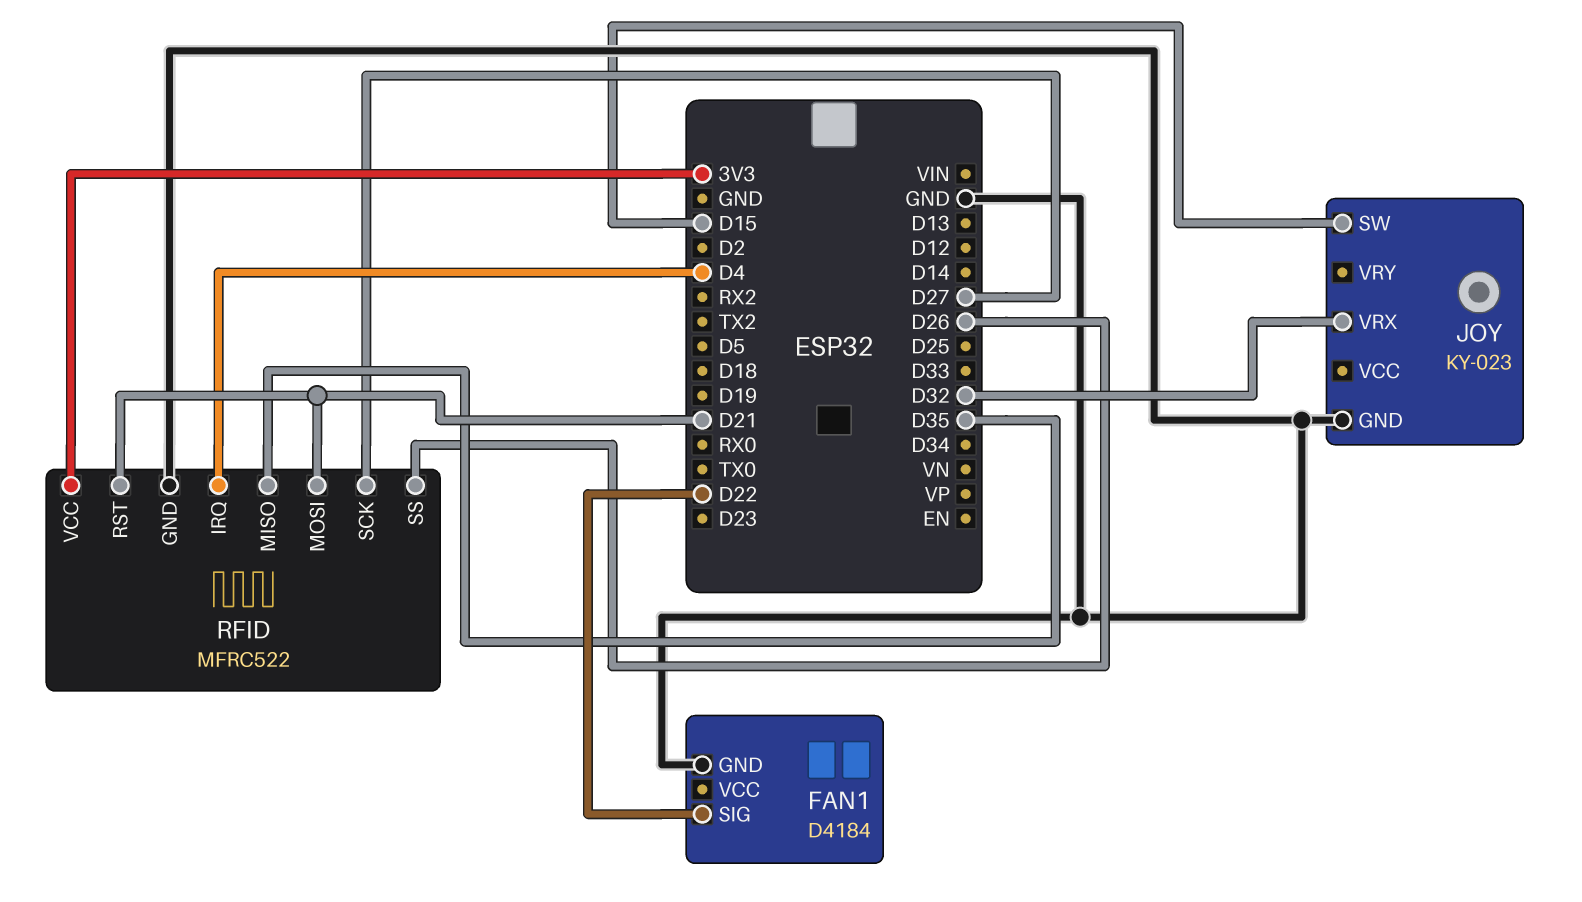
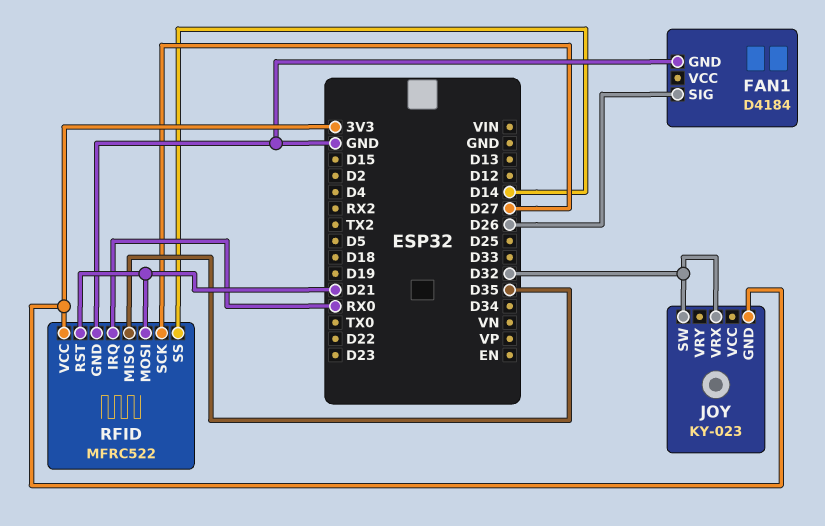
FAN1 pin SIG: D22 -> D26
JOY pin GND: GND -> 3V3
JOY pin SW: D15 -> D32
RFID pin IRQ: D4 -> RX0
RFID pin SS: D26 -> D14

